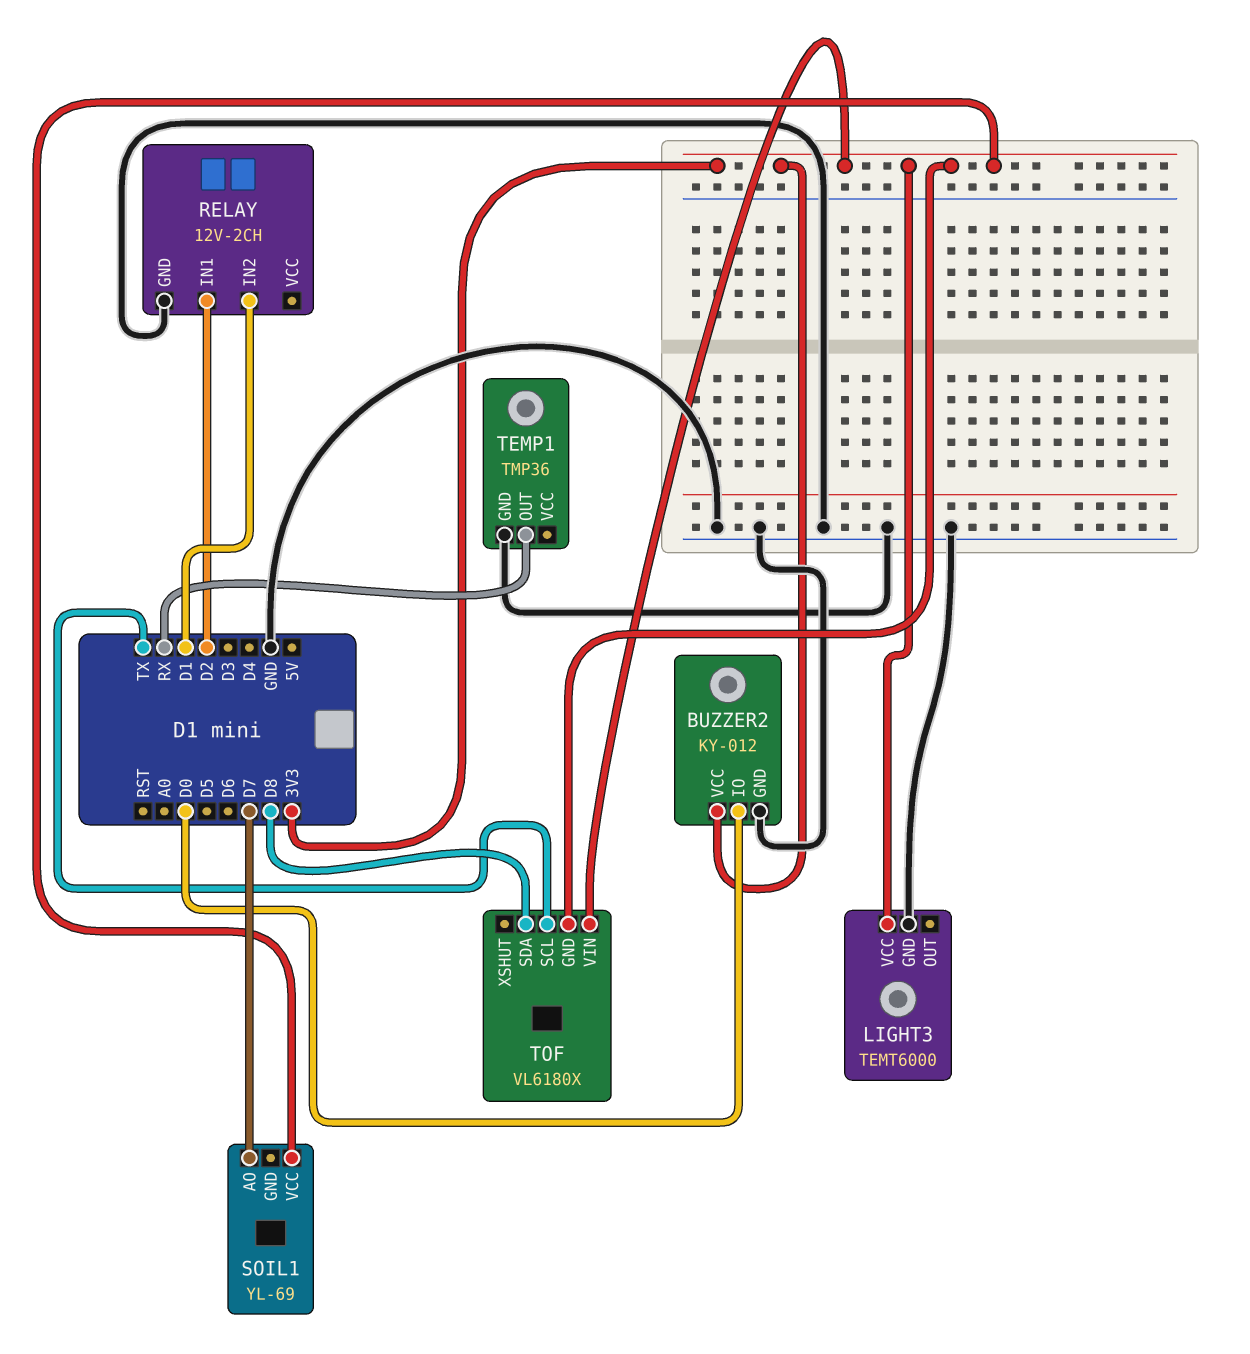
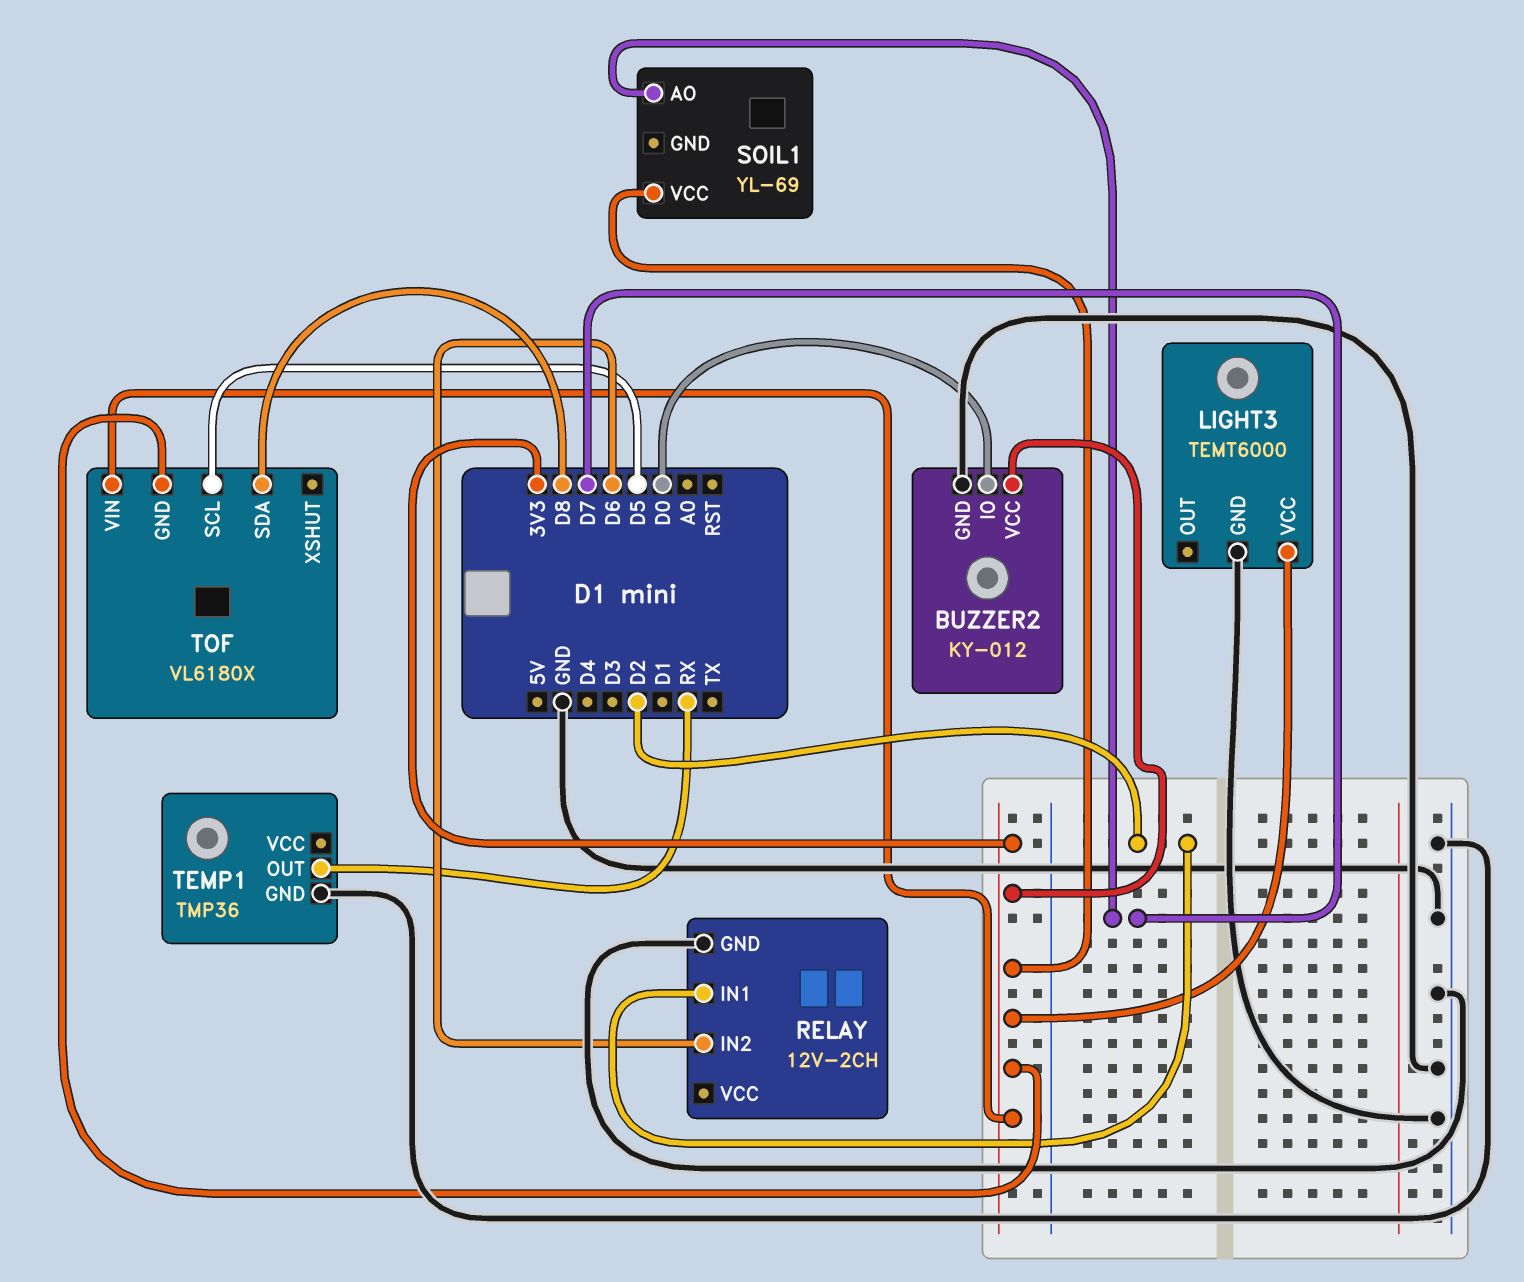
RELAY pin IN2: D1 -> D6
TOF pin SCL: TX -> D5

